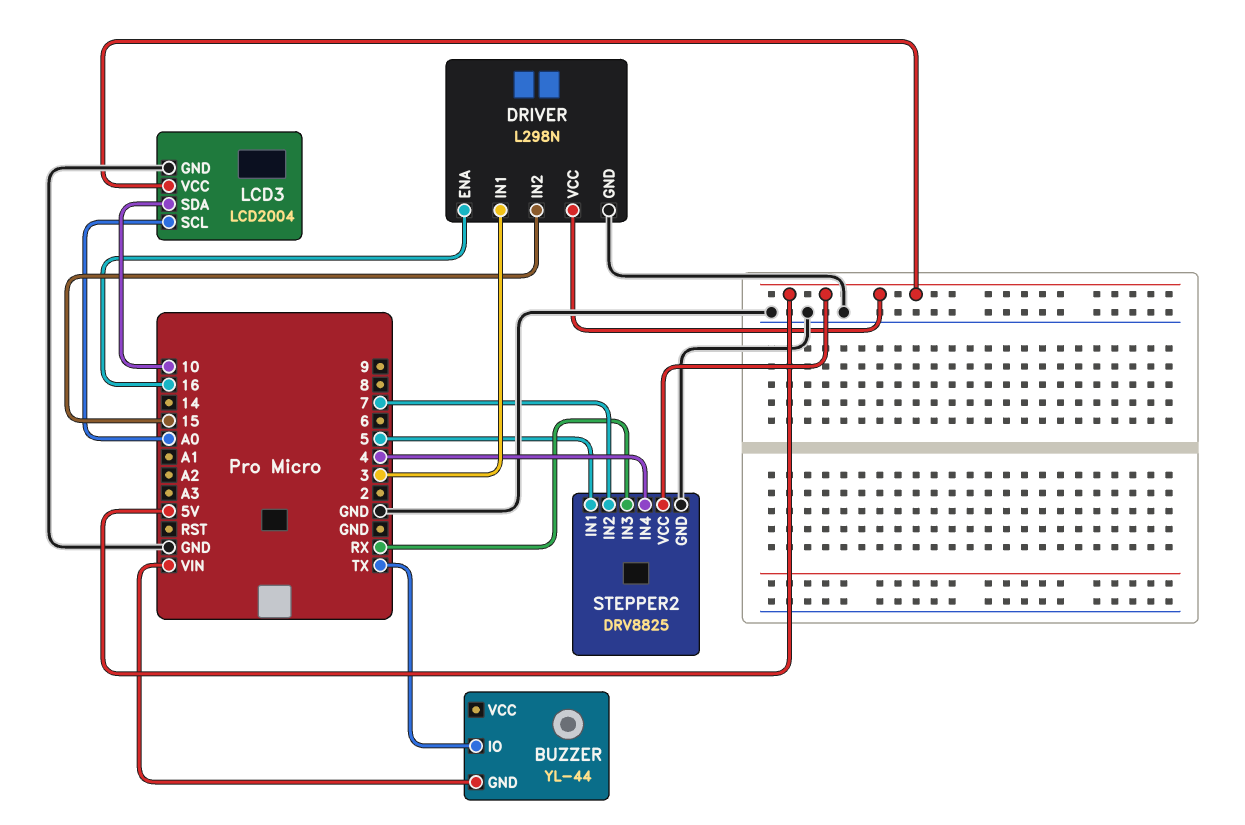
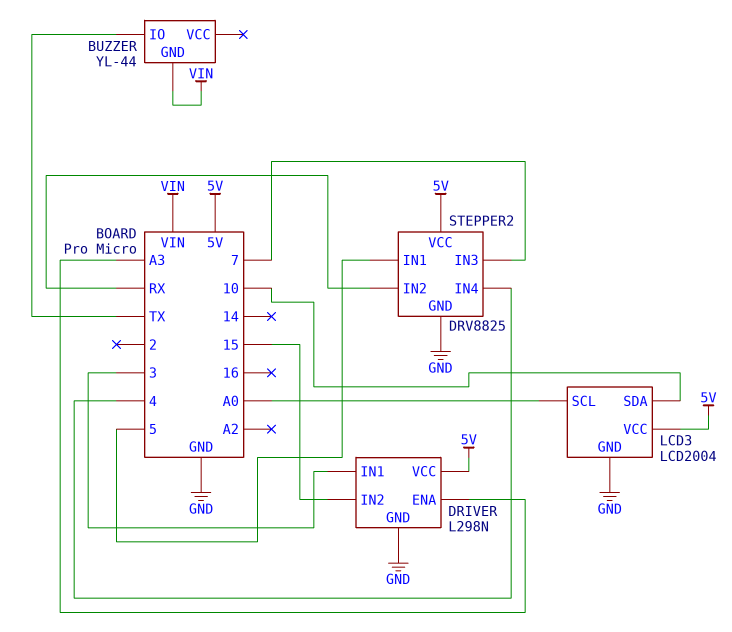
DRIVER pin ENA: 16 -> A3
STEPPER2 pin IN2: 7 -> RX
STEPPER2 pin IN3: RX -> 7

